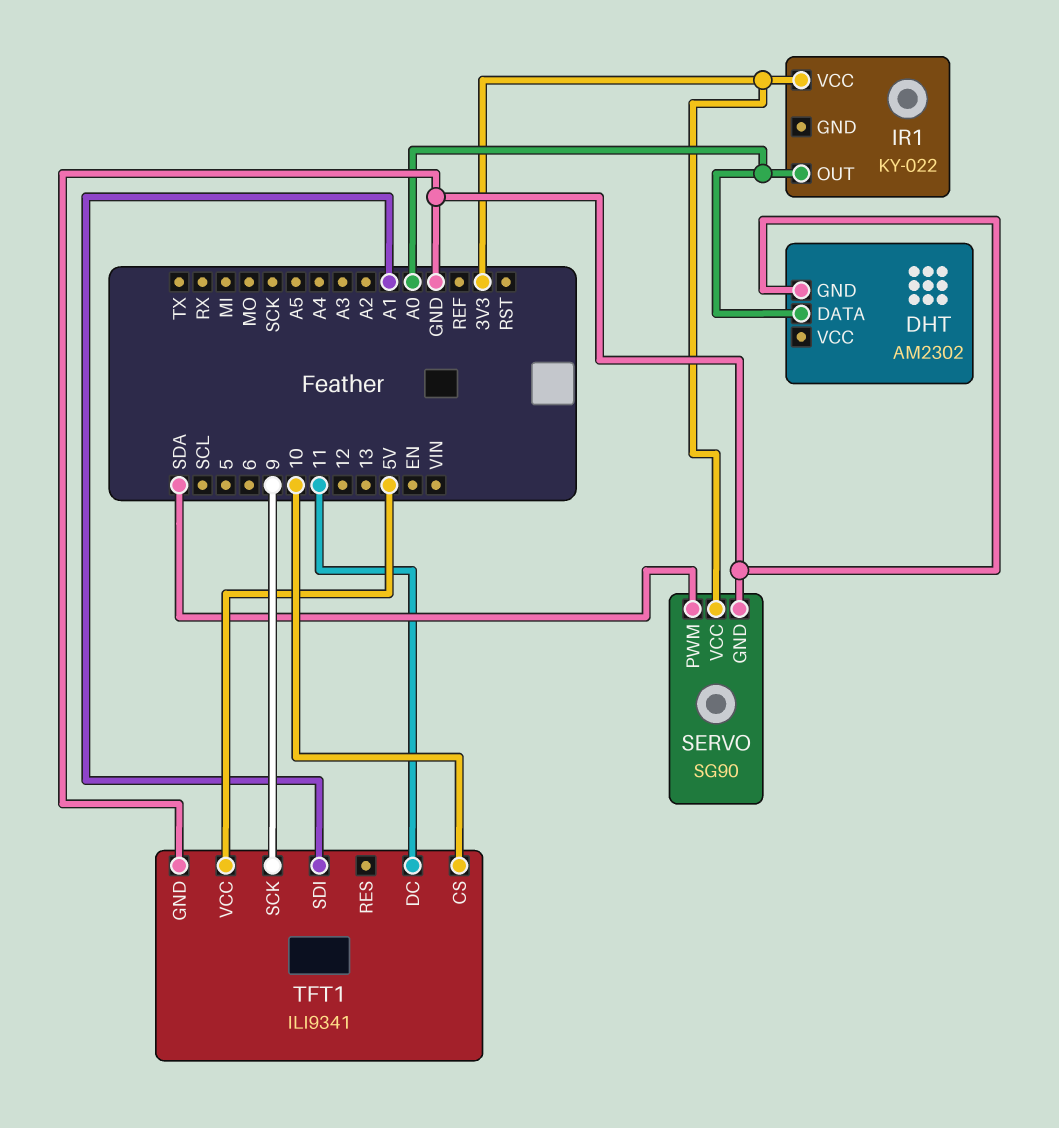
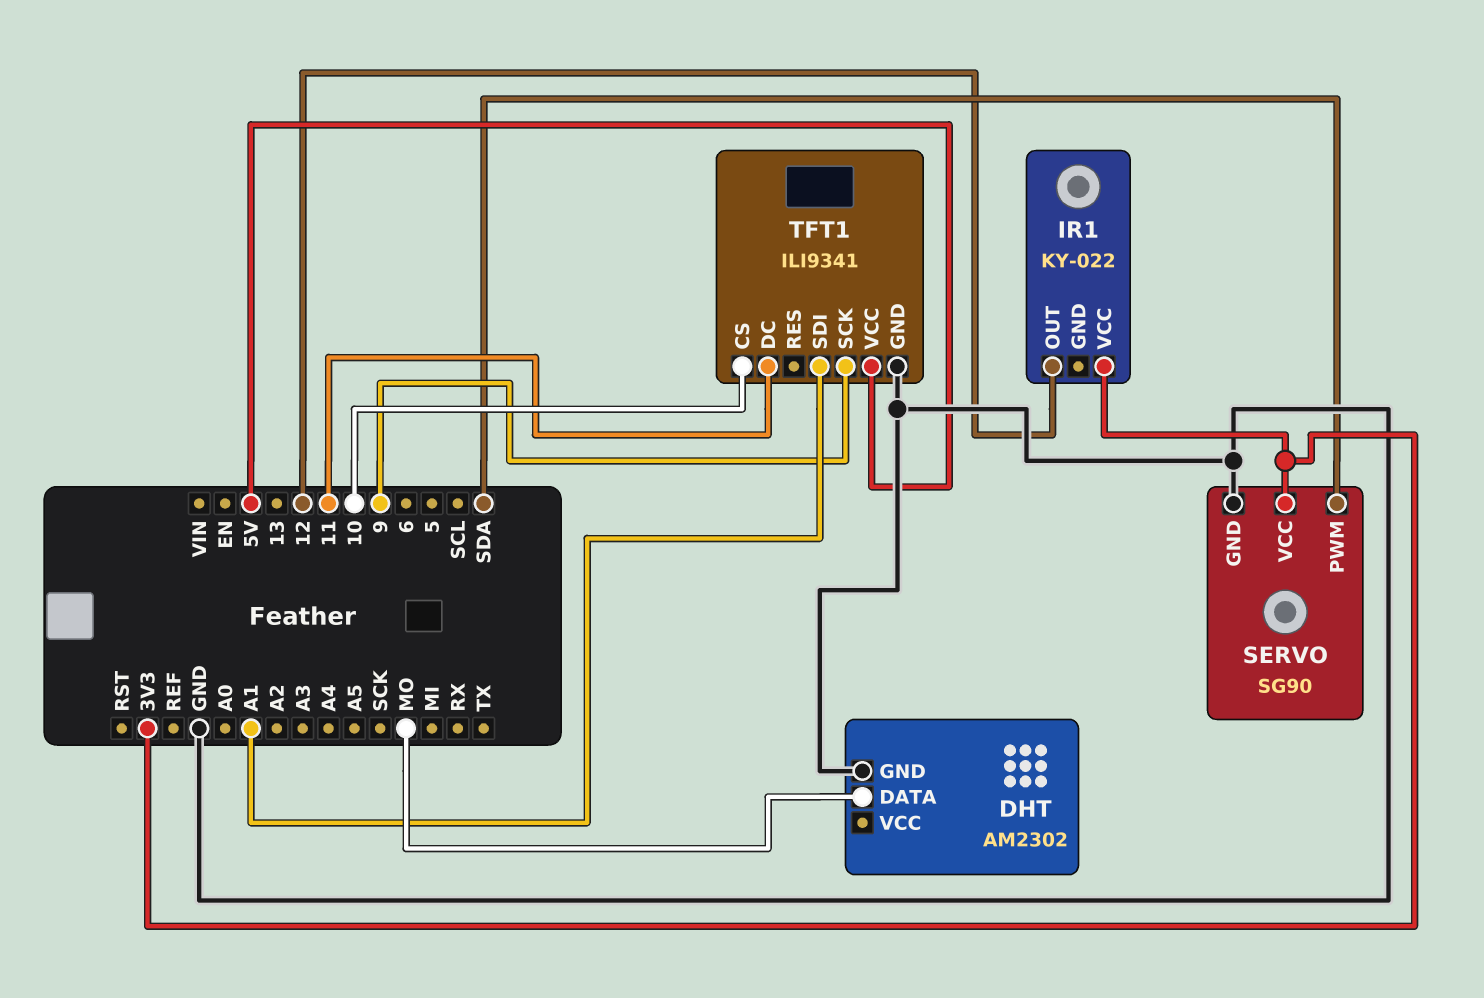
DHT pin DATA: A0 -> MO
IR1 pin OUT: A0 -> 12

